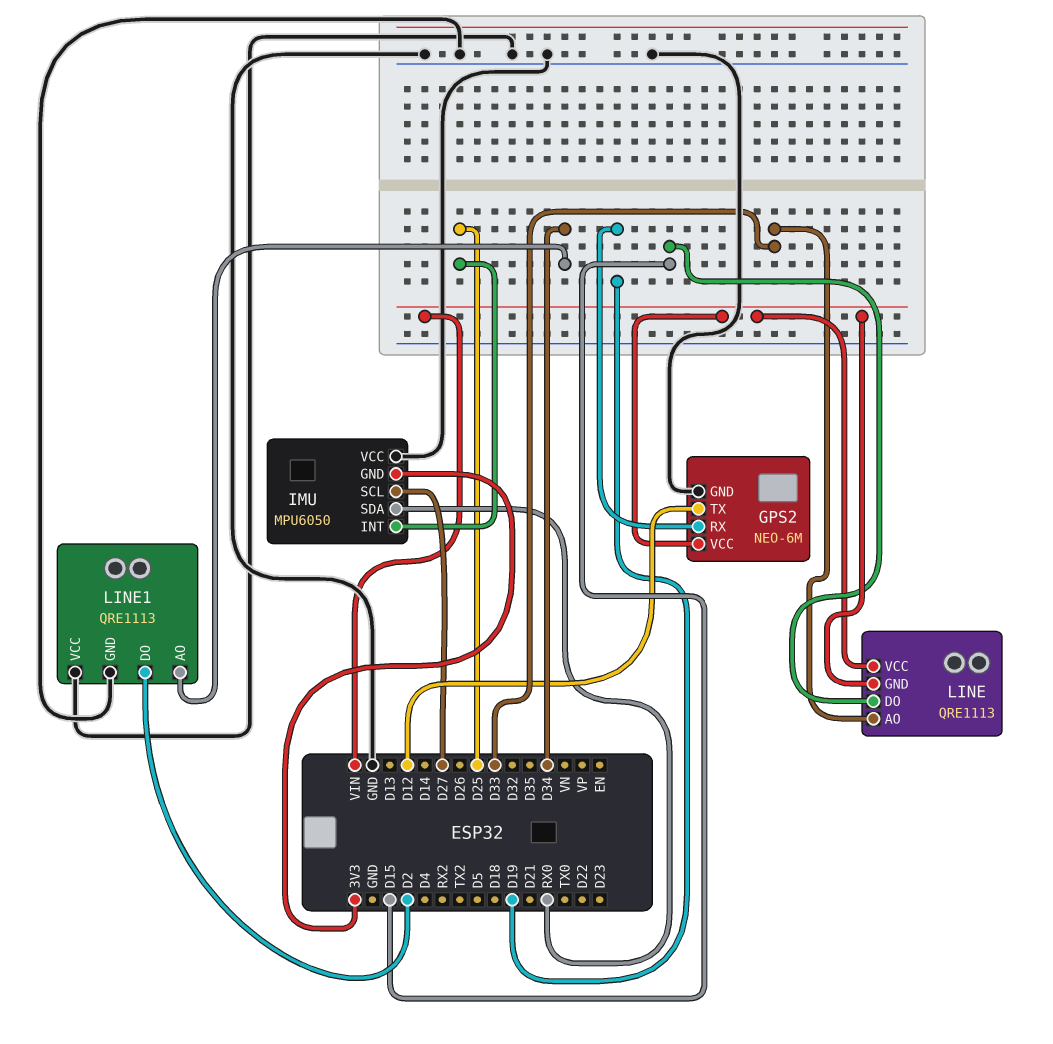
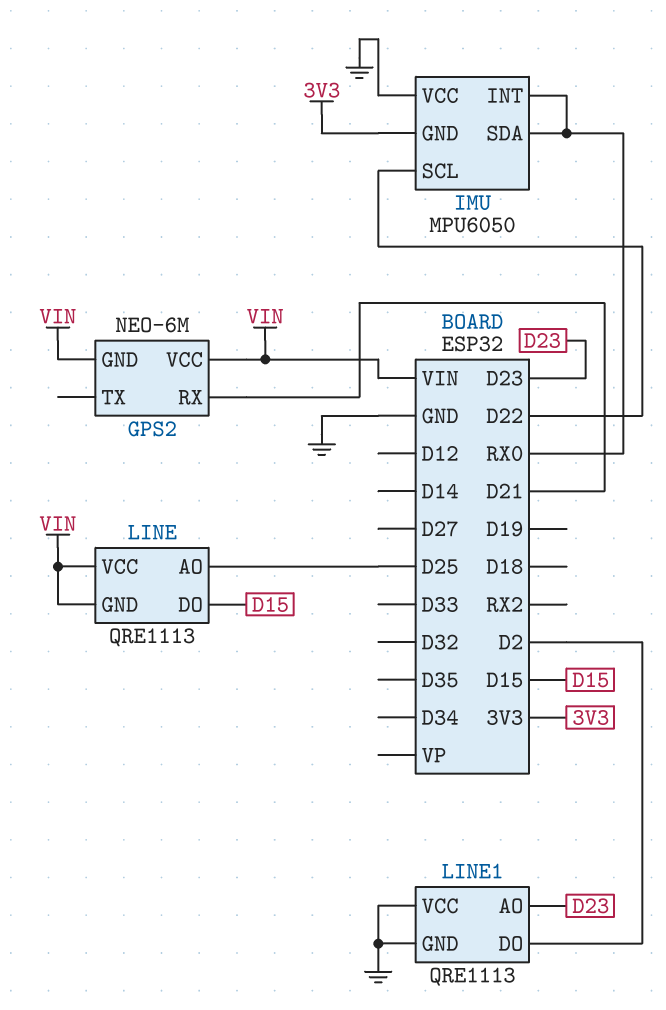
GPS2 pin GND: GND -> VIN
GPS2 pin RX: D19 -> D21
GPS2 pin TX: D12 -> none
IMU pin INT: D25 -> RX0
IMU pin SCL: D27 -> D22
LINE pin AO: D33 -> D25
LINE1 pin AO: D34 -> D23

